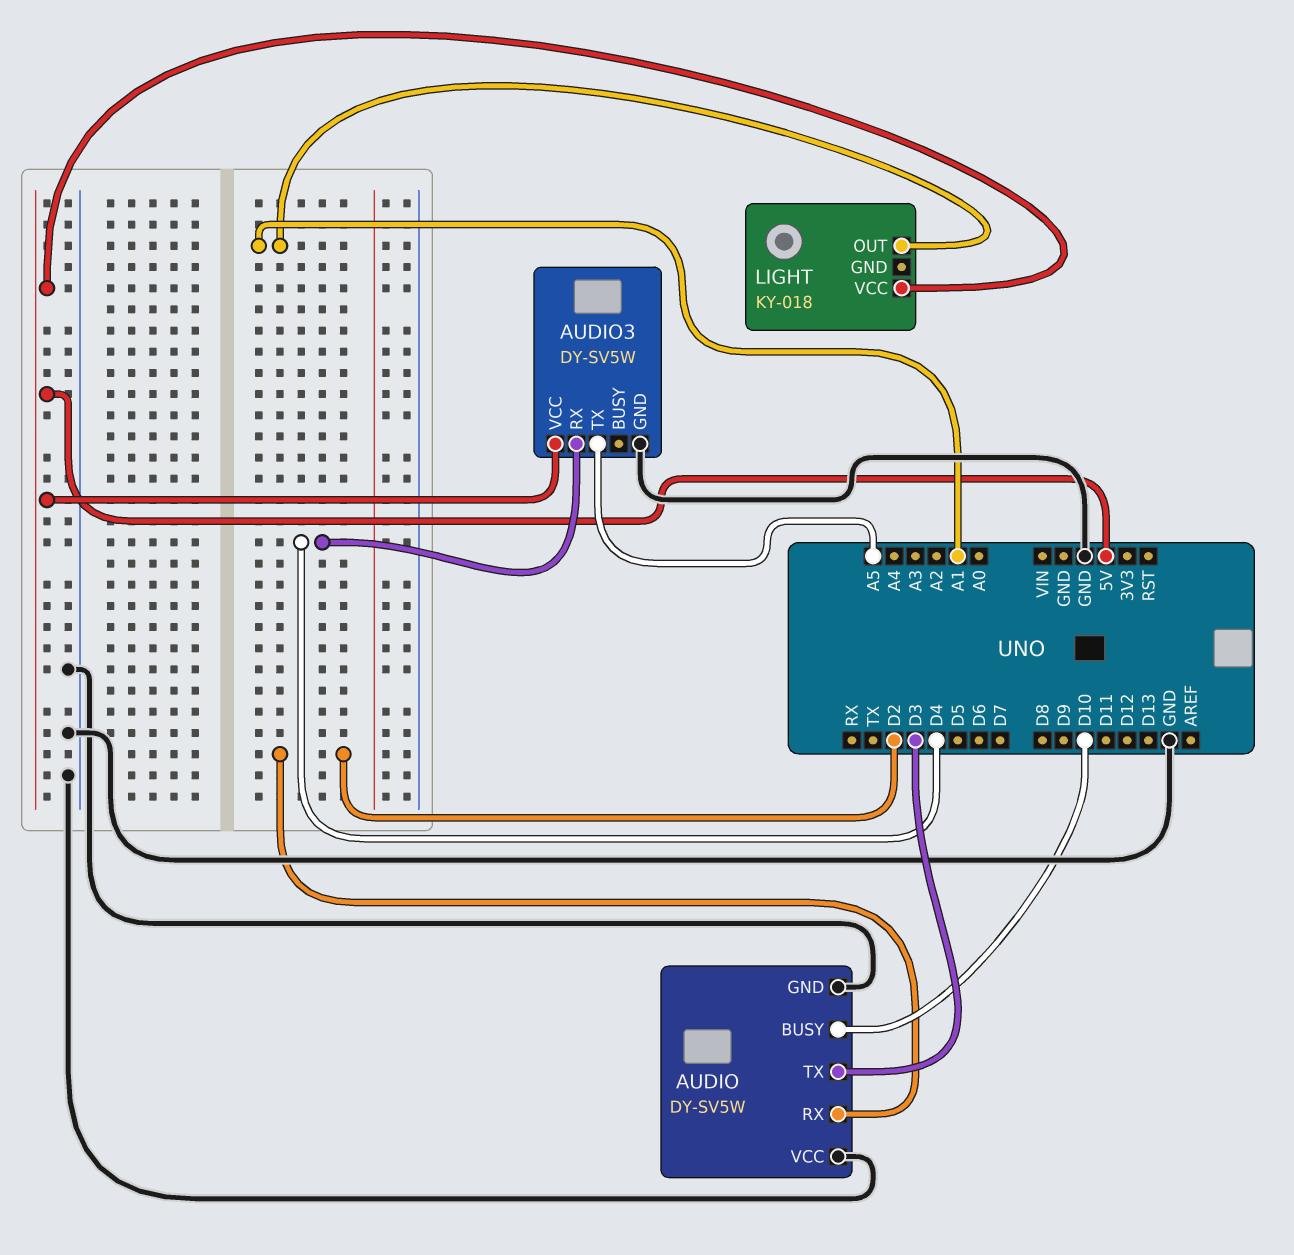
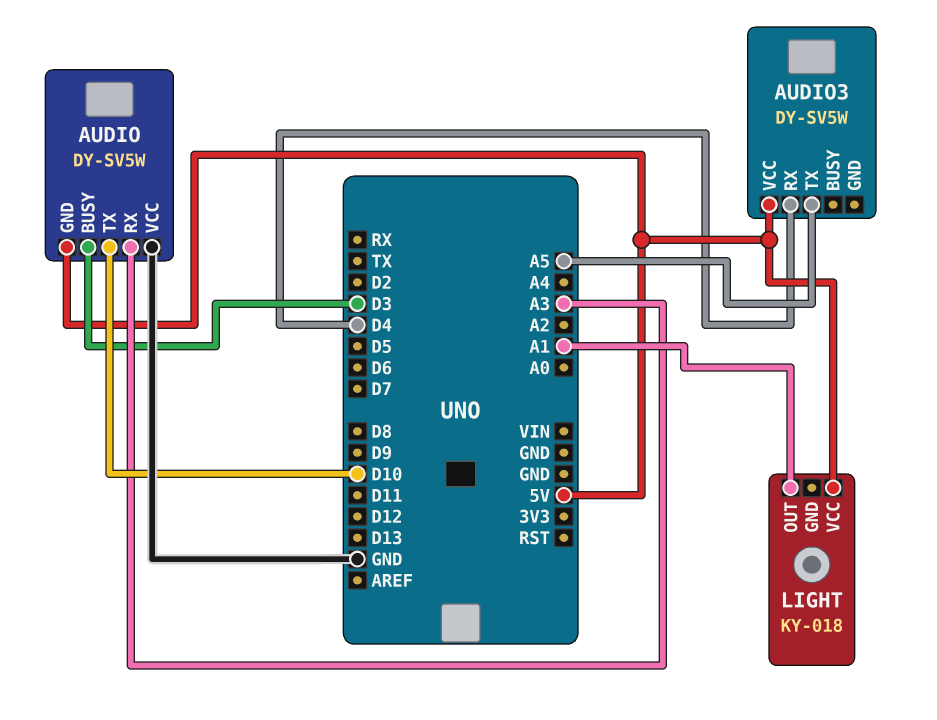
AUDIO pin BUSY: D10 -> D3
AUDIO pin GND: GND -> 5V
AUDIO pin RX: D2 -> A3
AUDIO pin TX: D3 -> D10
AUDIO3 pin GND: GND -> none

